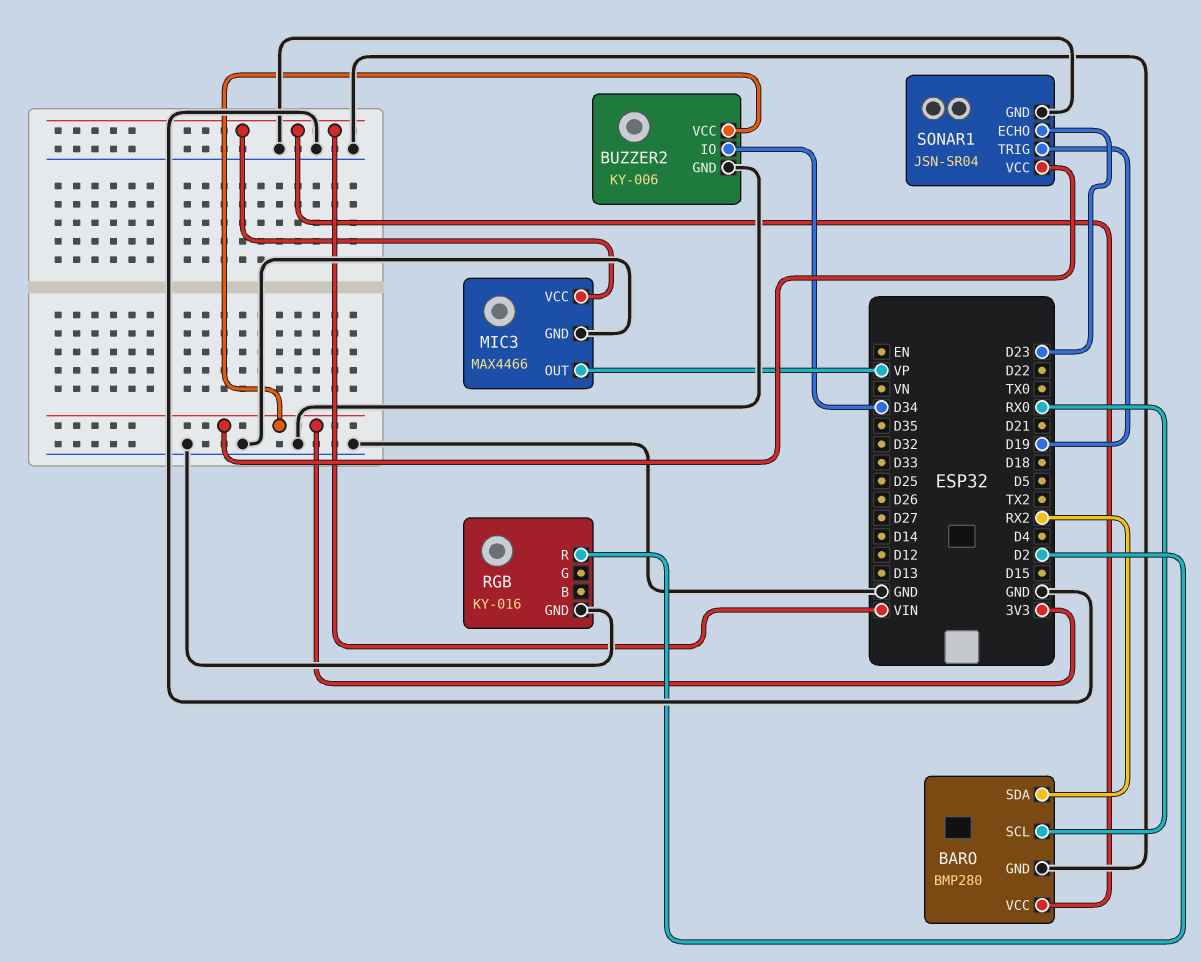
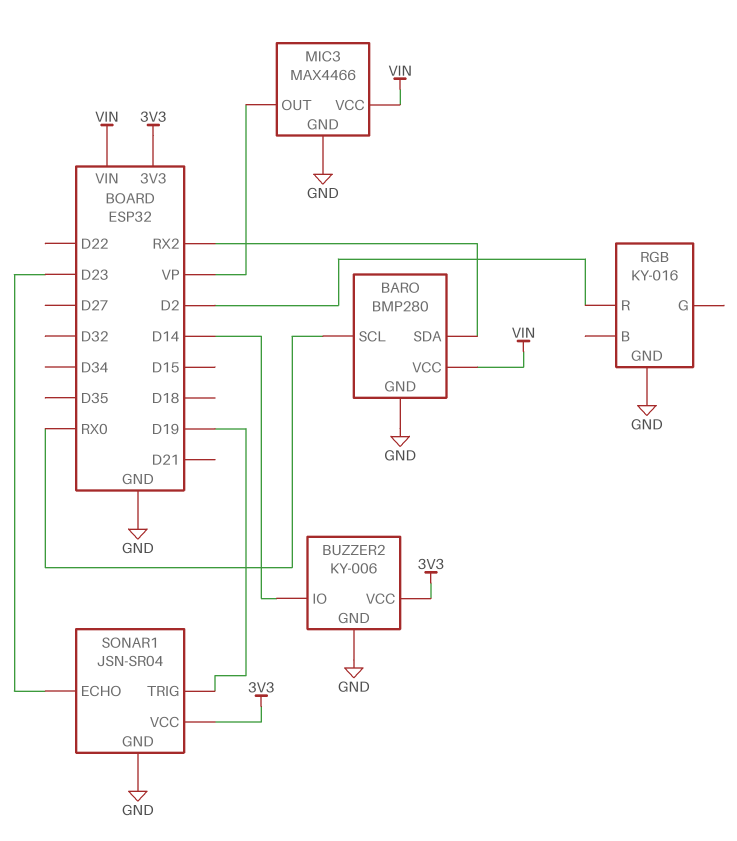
BUZZER2 pin IO: D34 -> D14

